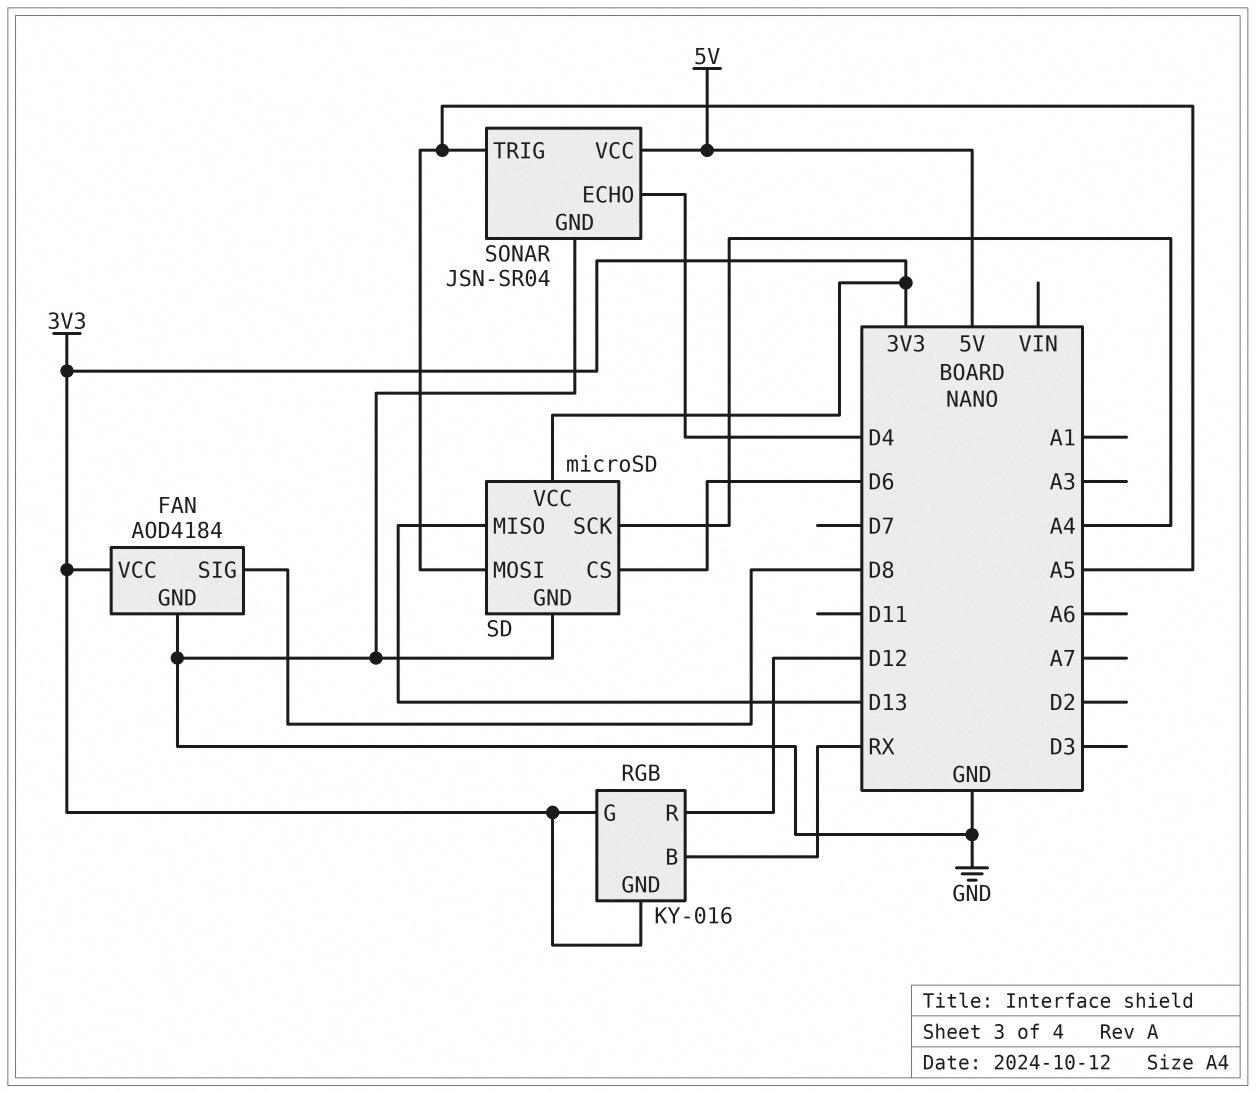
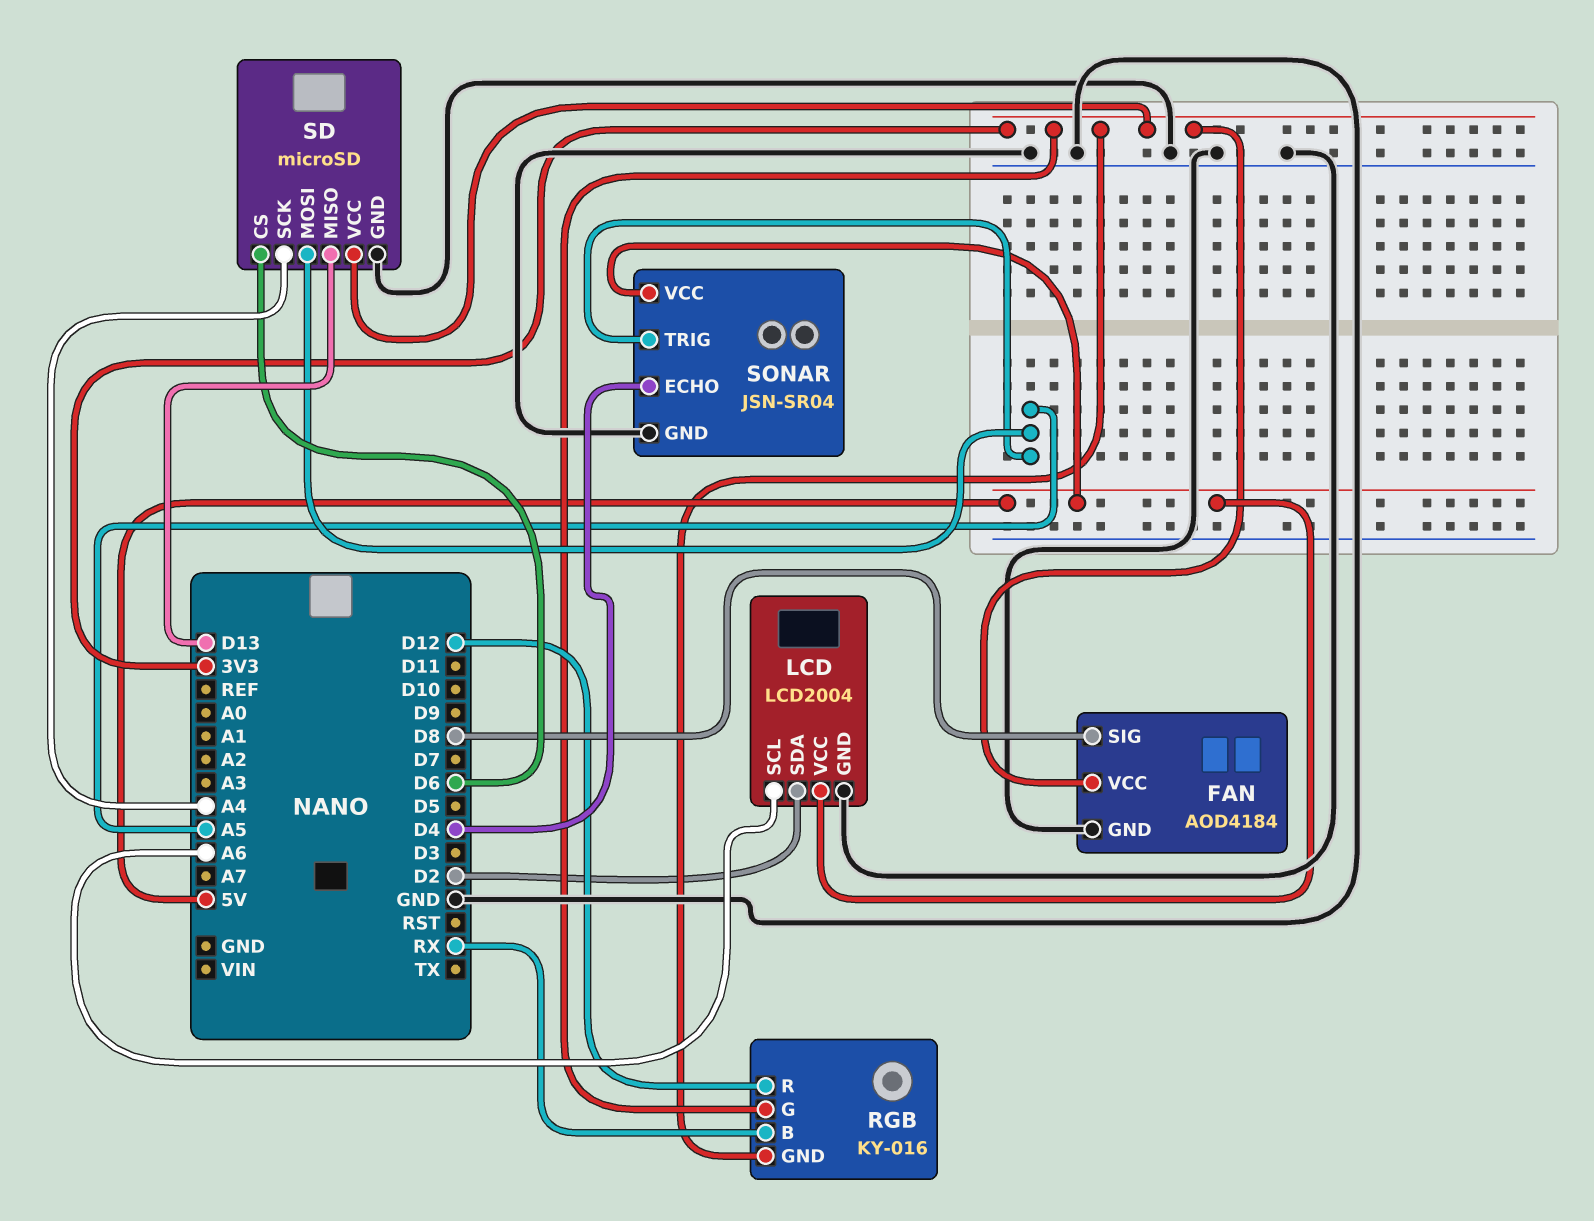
LCD: none -> LCD2004
LCD pin GND: none -> GND
LCD pin SCL: none -> A6
LCD pin SDA: none -> D2
LCD pin VCC: none -> 5V

